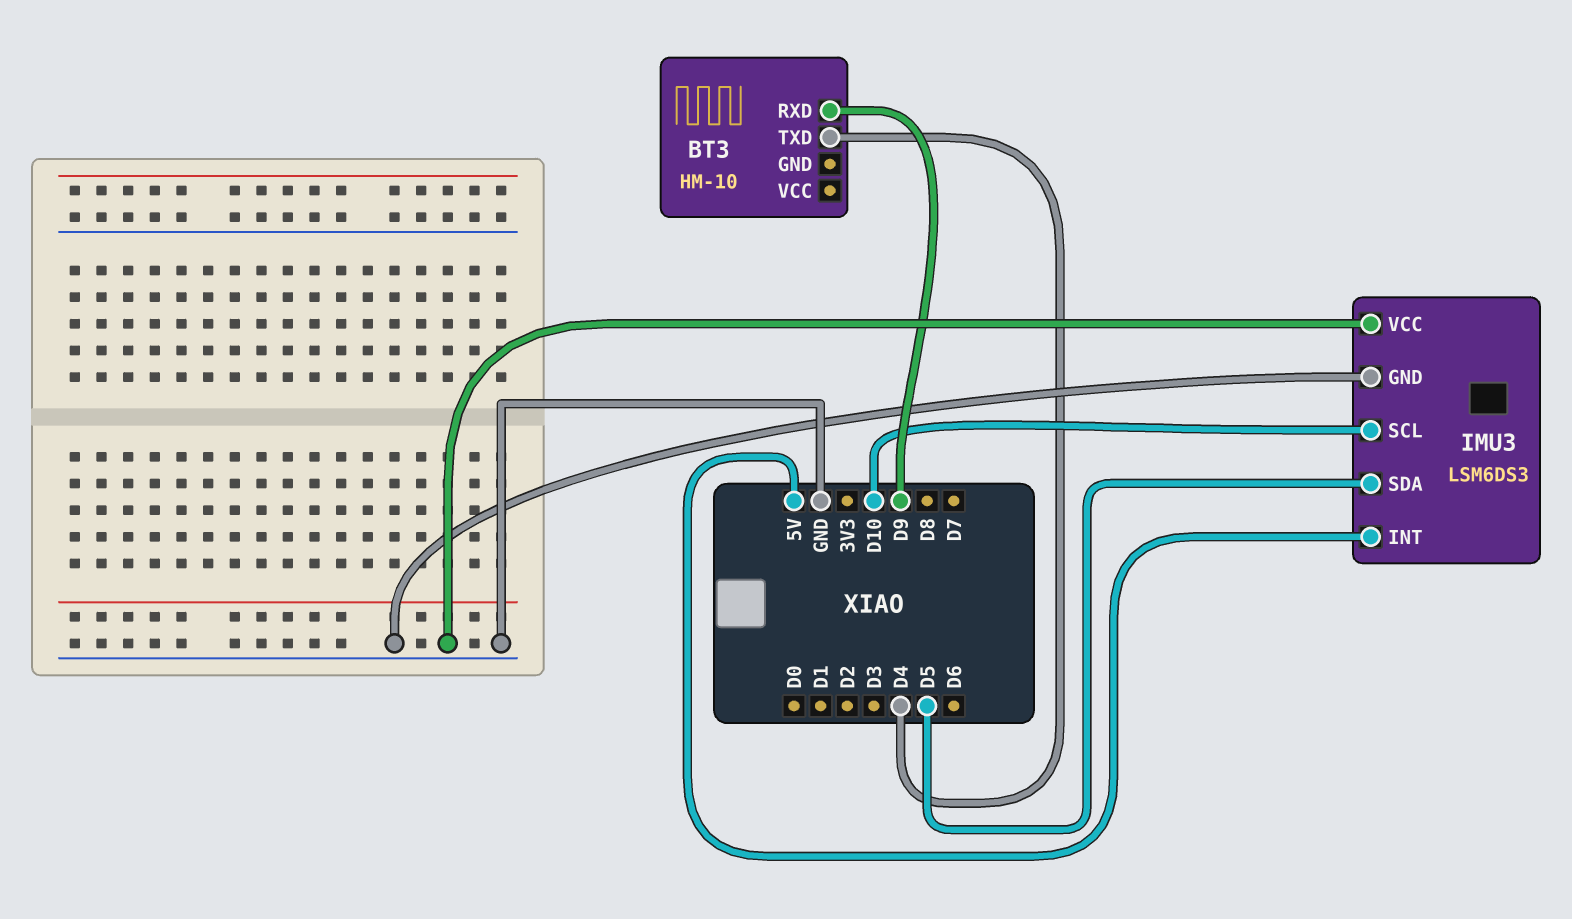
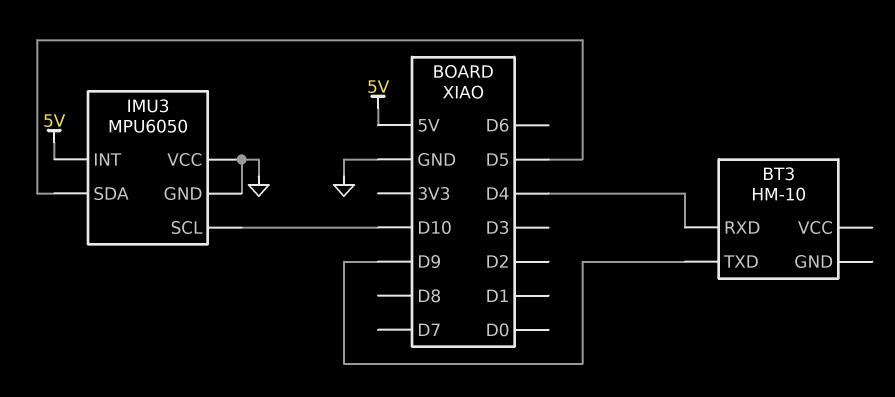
BT3 pin RXD: D9 -> D4
BT3 pin TXD: D4 -> D9
IMU3: LSM6DS3 -> MPU6050

